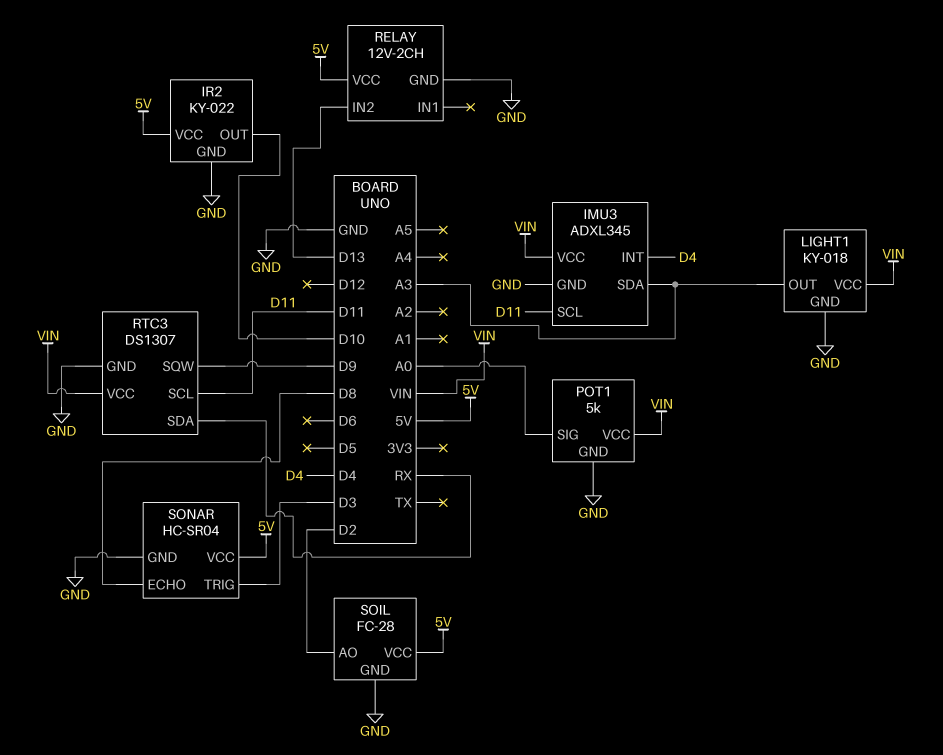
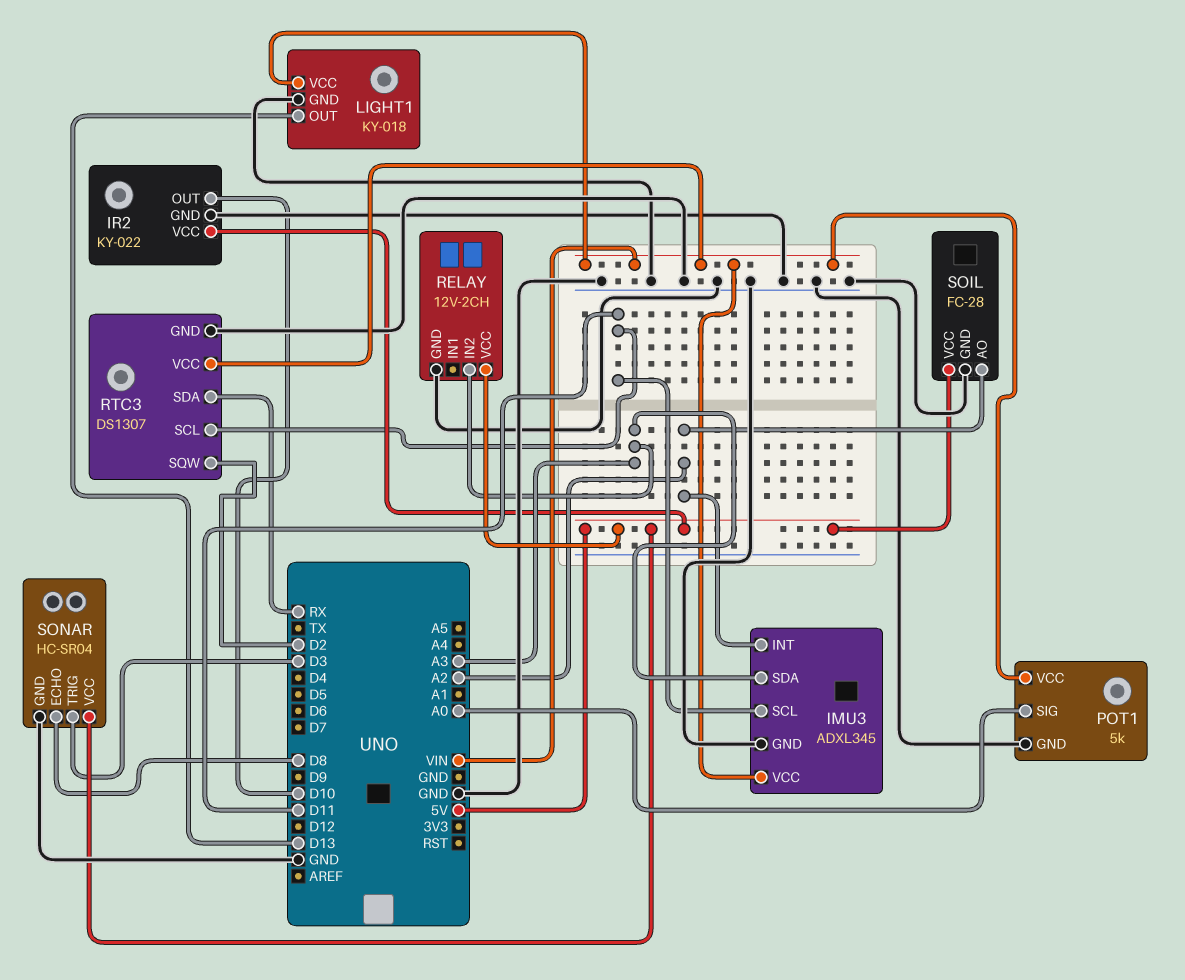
IMU3 pin INT: D4 -> A2
LIGHT1 pin OUT: A3 -> D13
RELAY pin IN2: D13 -> A3
RTC3 pin SQW: D9 -> D2
SOIL pin AO: D2 -> A2

